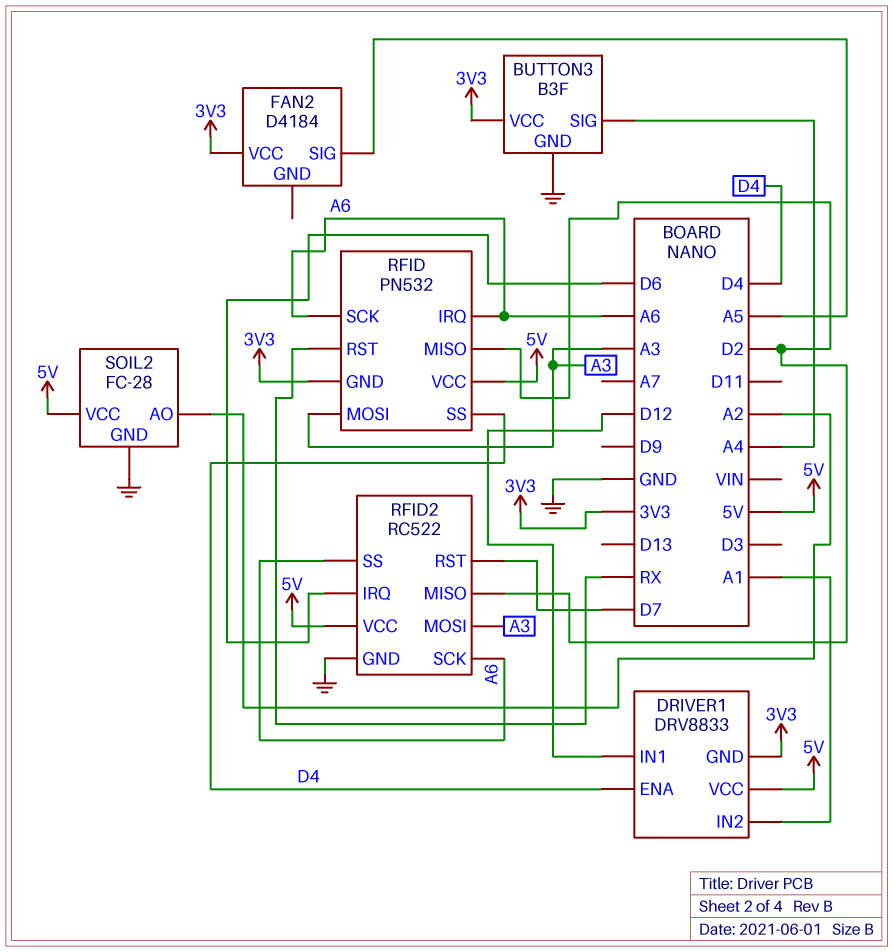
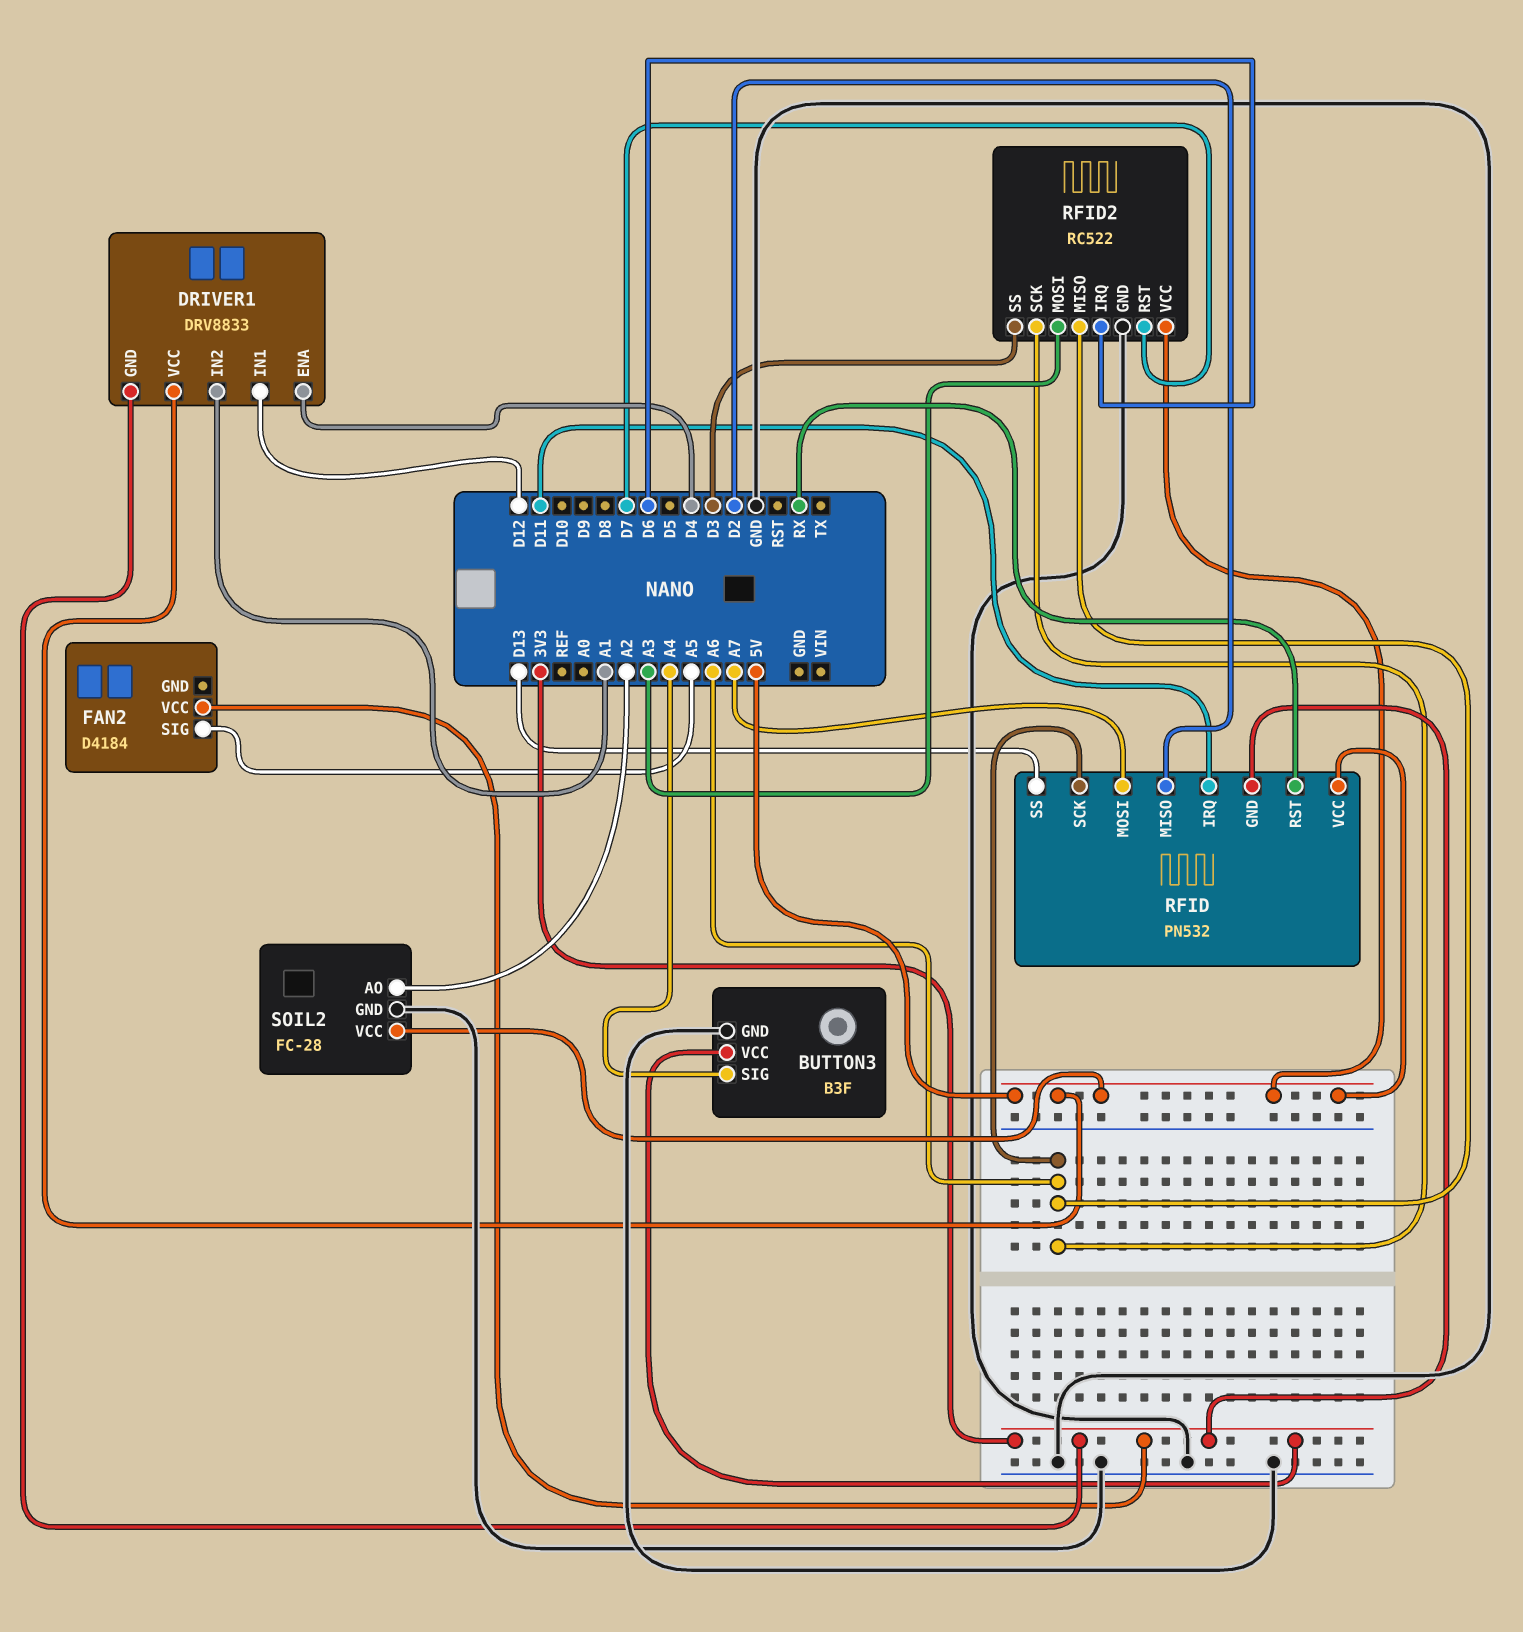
RFID pin IRQ: A6 -> D11
RFID pin MOSI: A3 -> A7
RFID pin SS: D4 -> D13
RFID2 pin MISO: D2 -> A6
RFID2 pin SS: A6 -> D3

